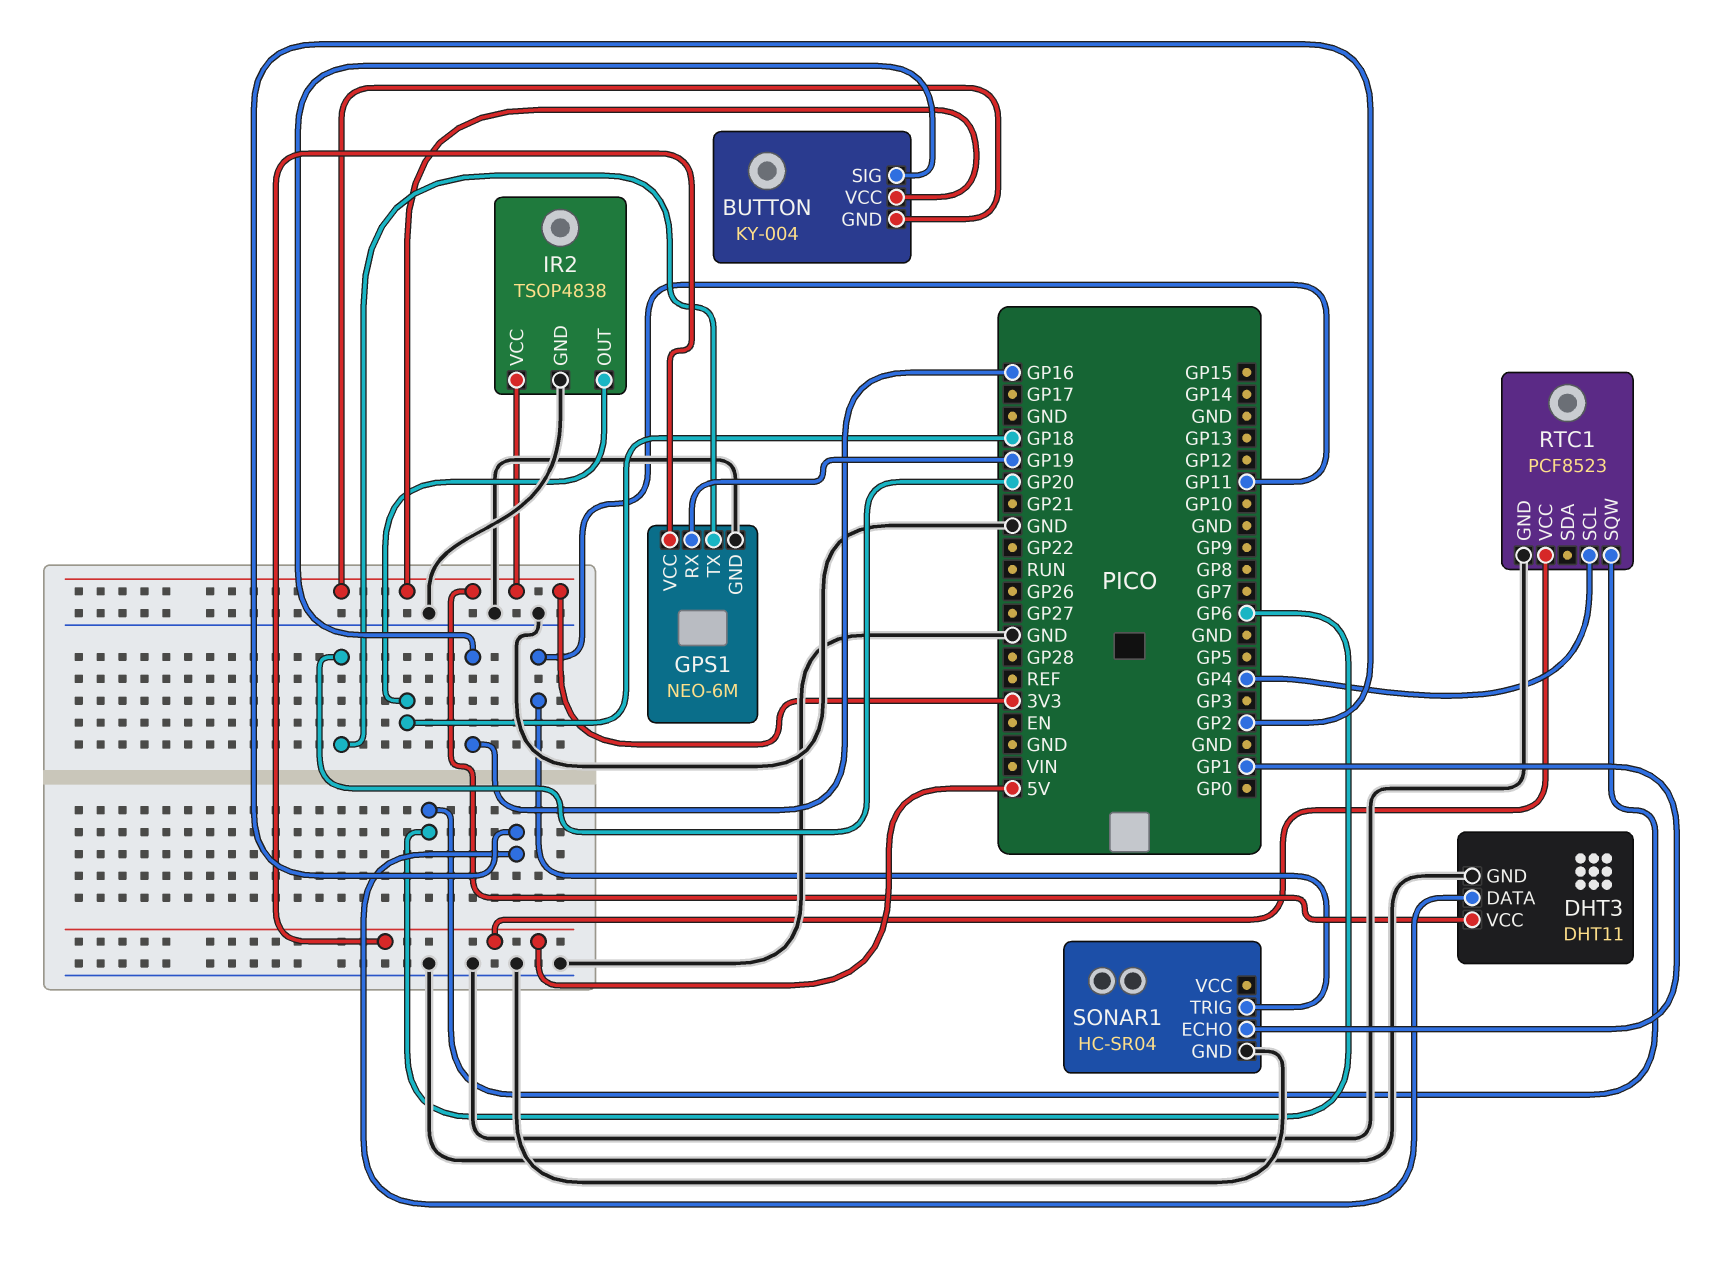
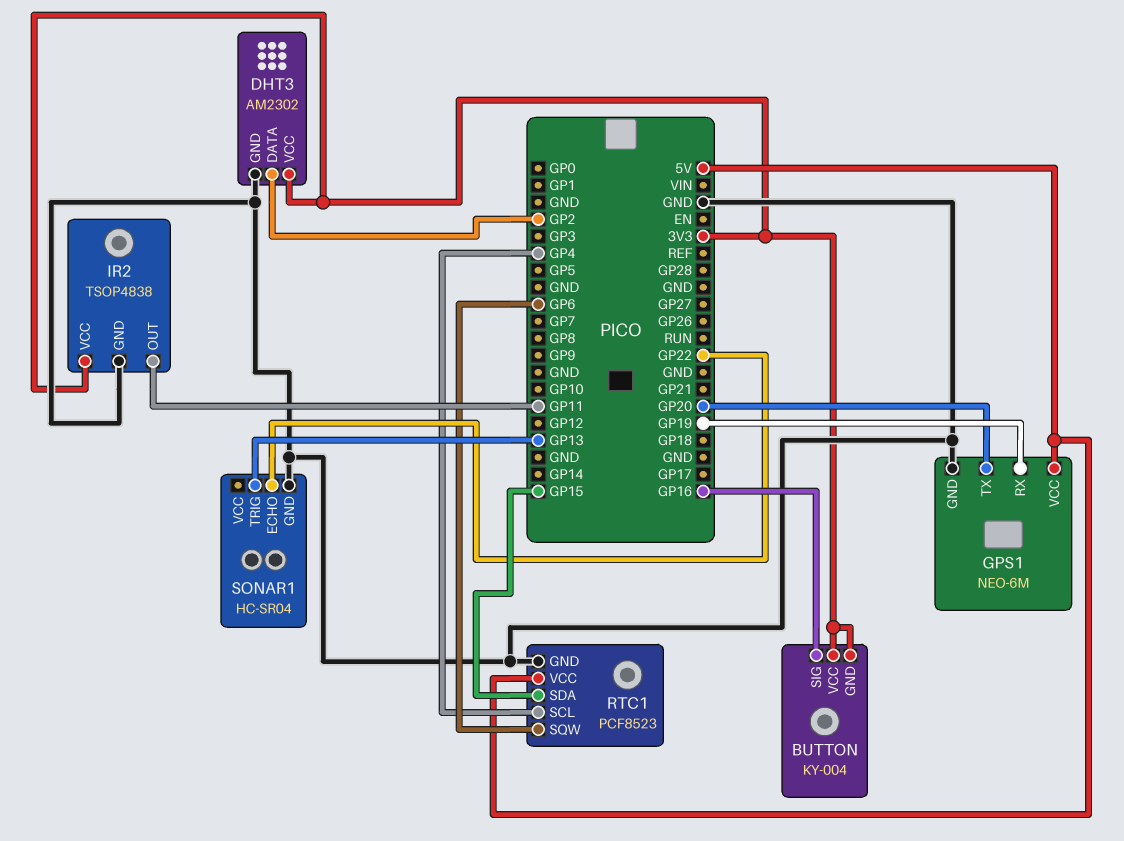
DHT3: DHT11 -> AM2302
IR2 pin OUT: GP18 -> GP11
RTC1 pin SDA: none -> GP15
SONAR1 pin ECHO: GP1 -> GP22
SONAR1 pin TRIG: GP11 -> GP13

